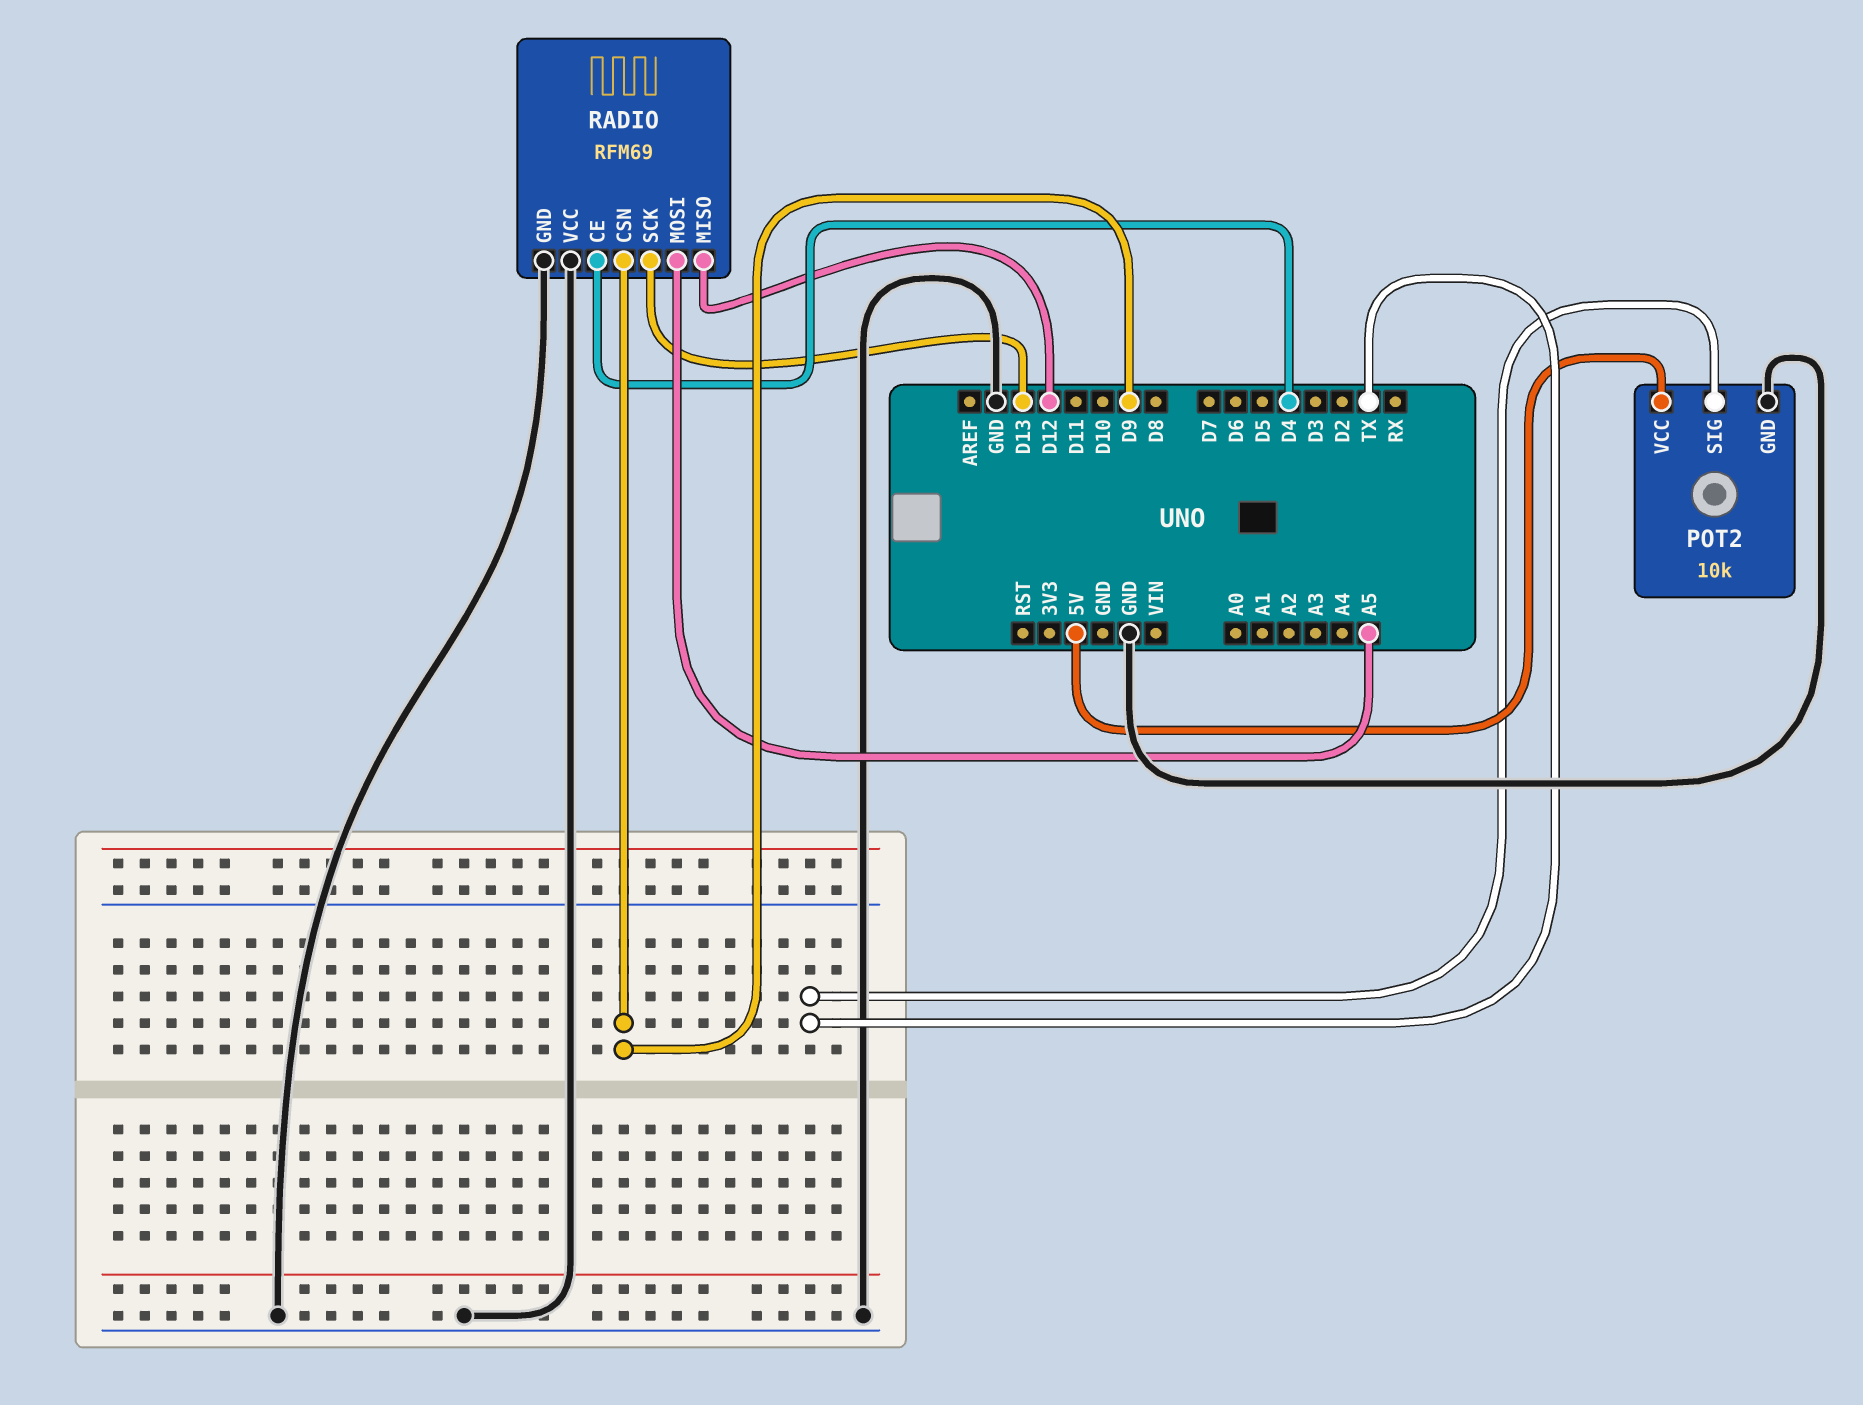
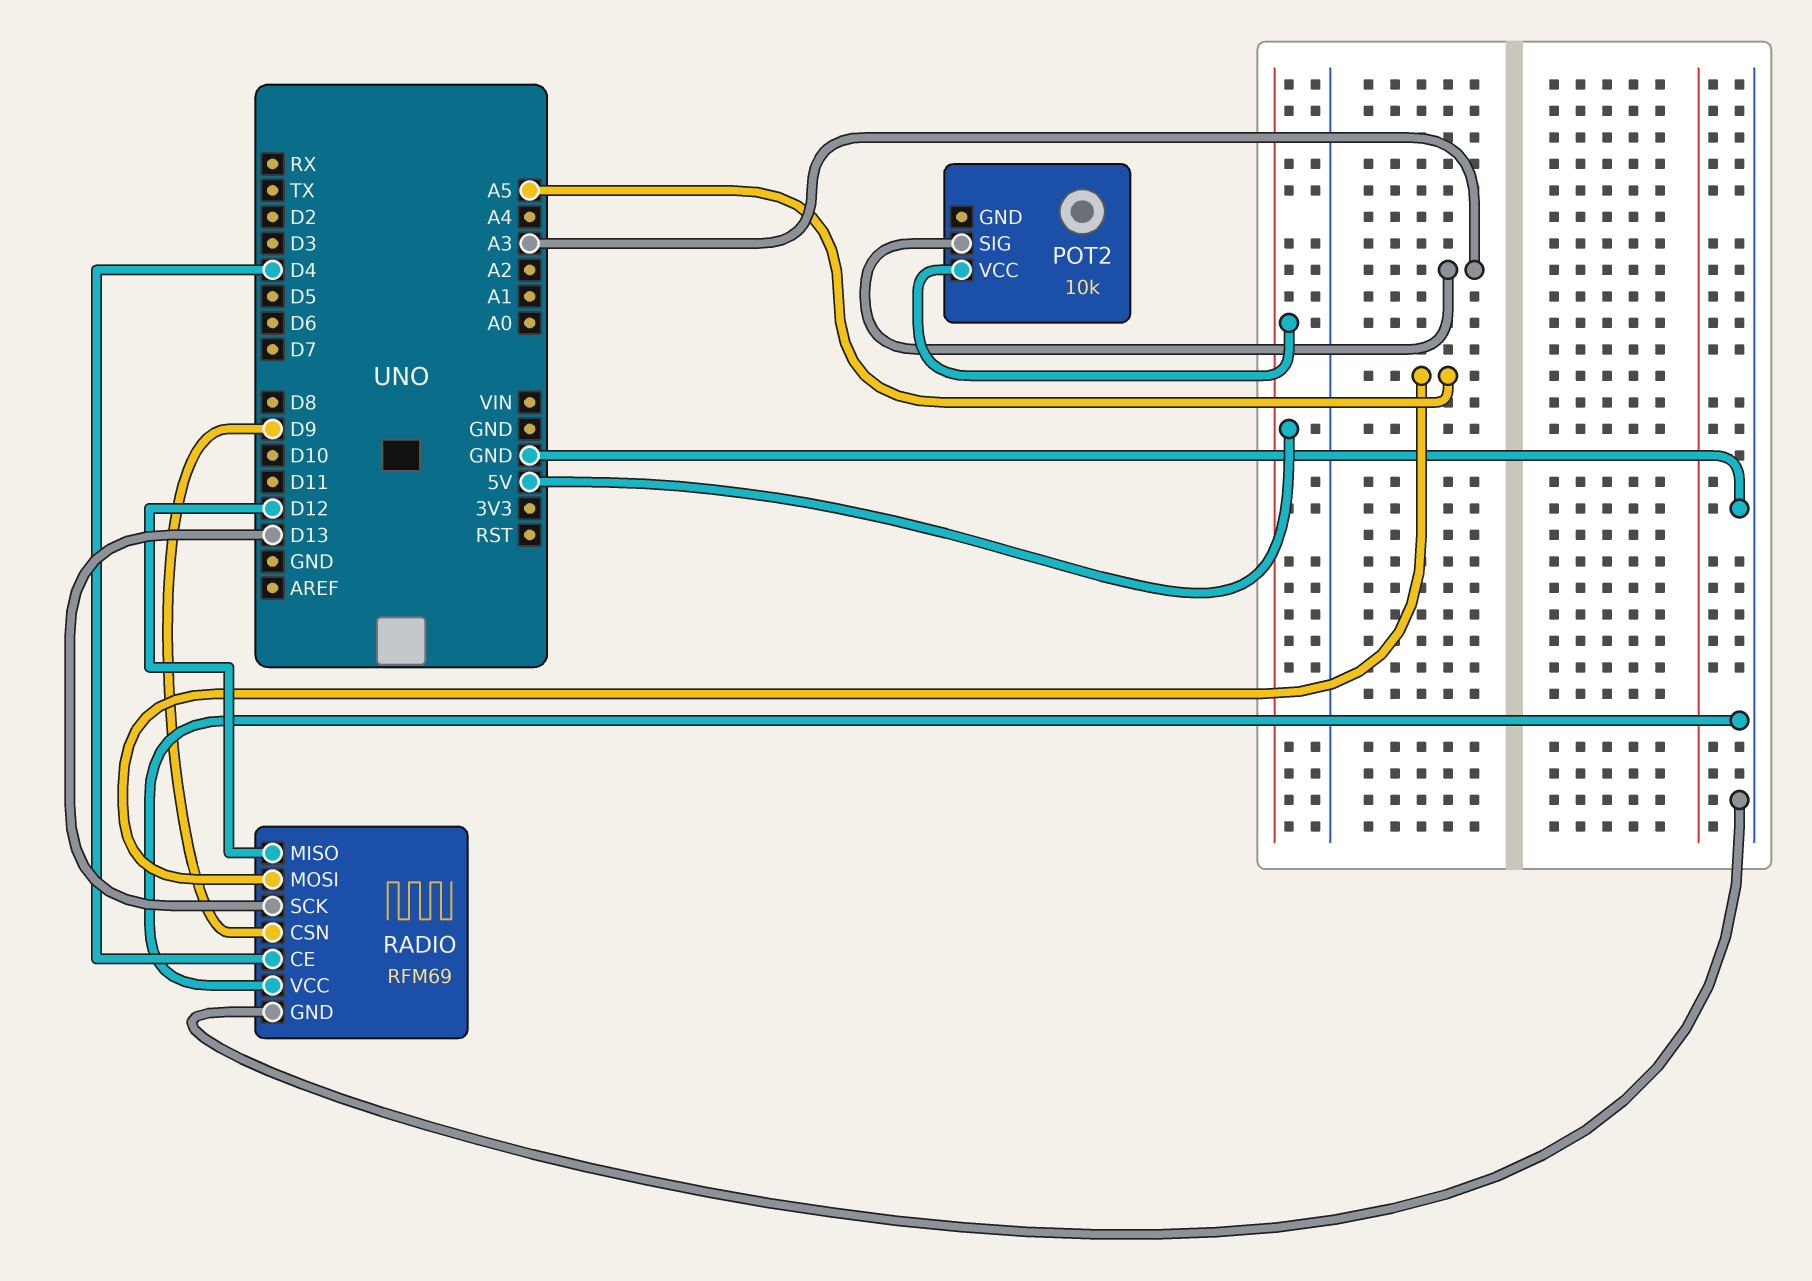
POT2 pin GND: GND -> none
POT2 pin SIG: TX -> A3

